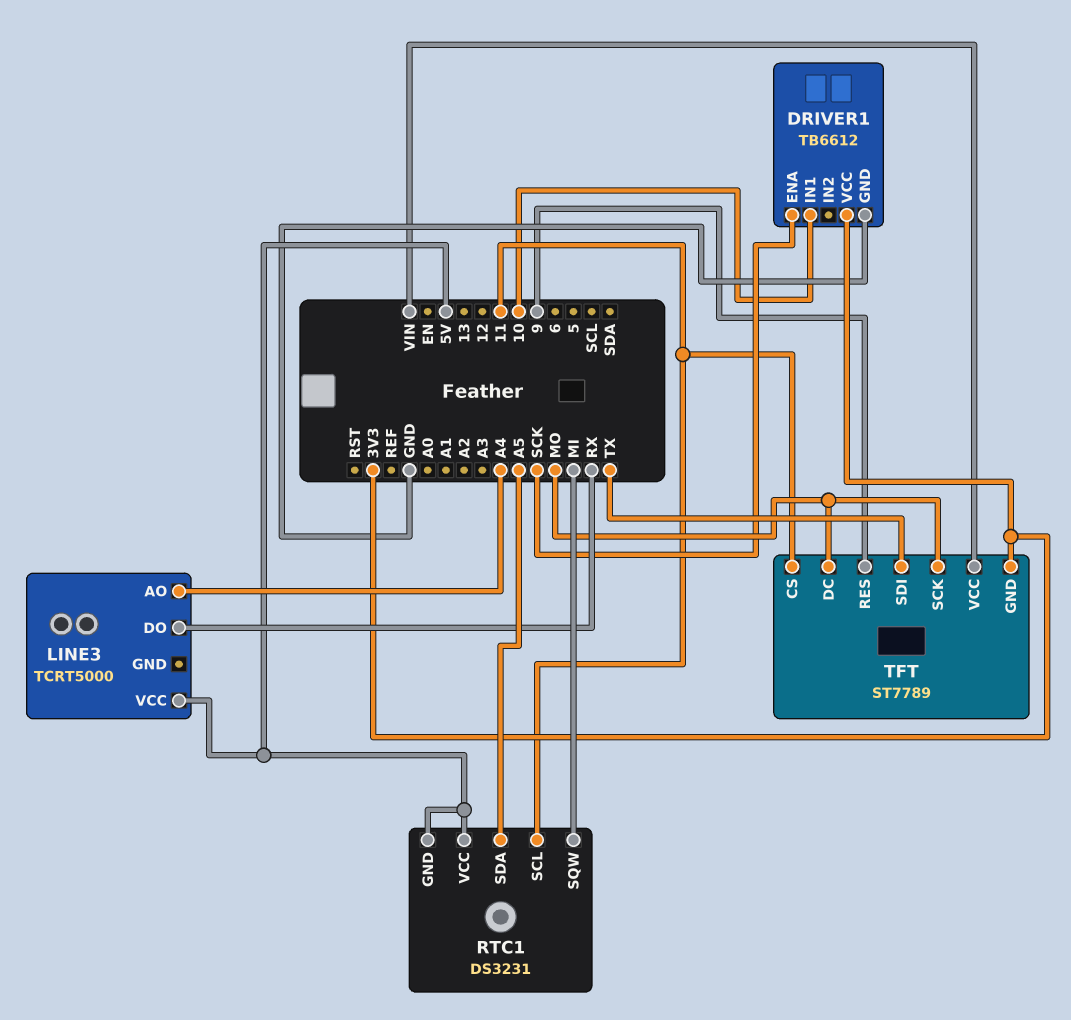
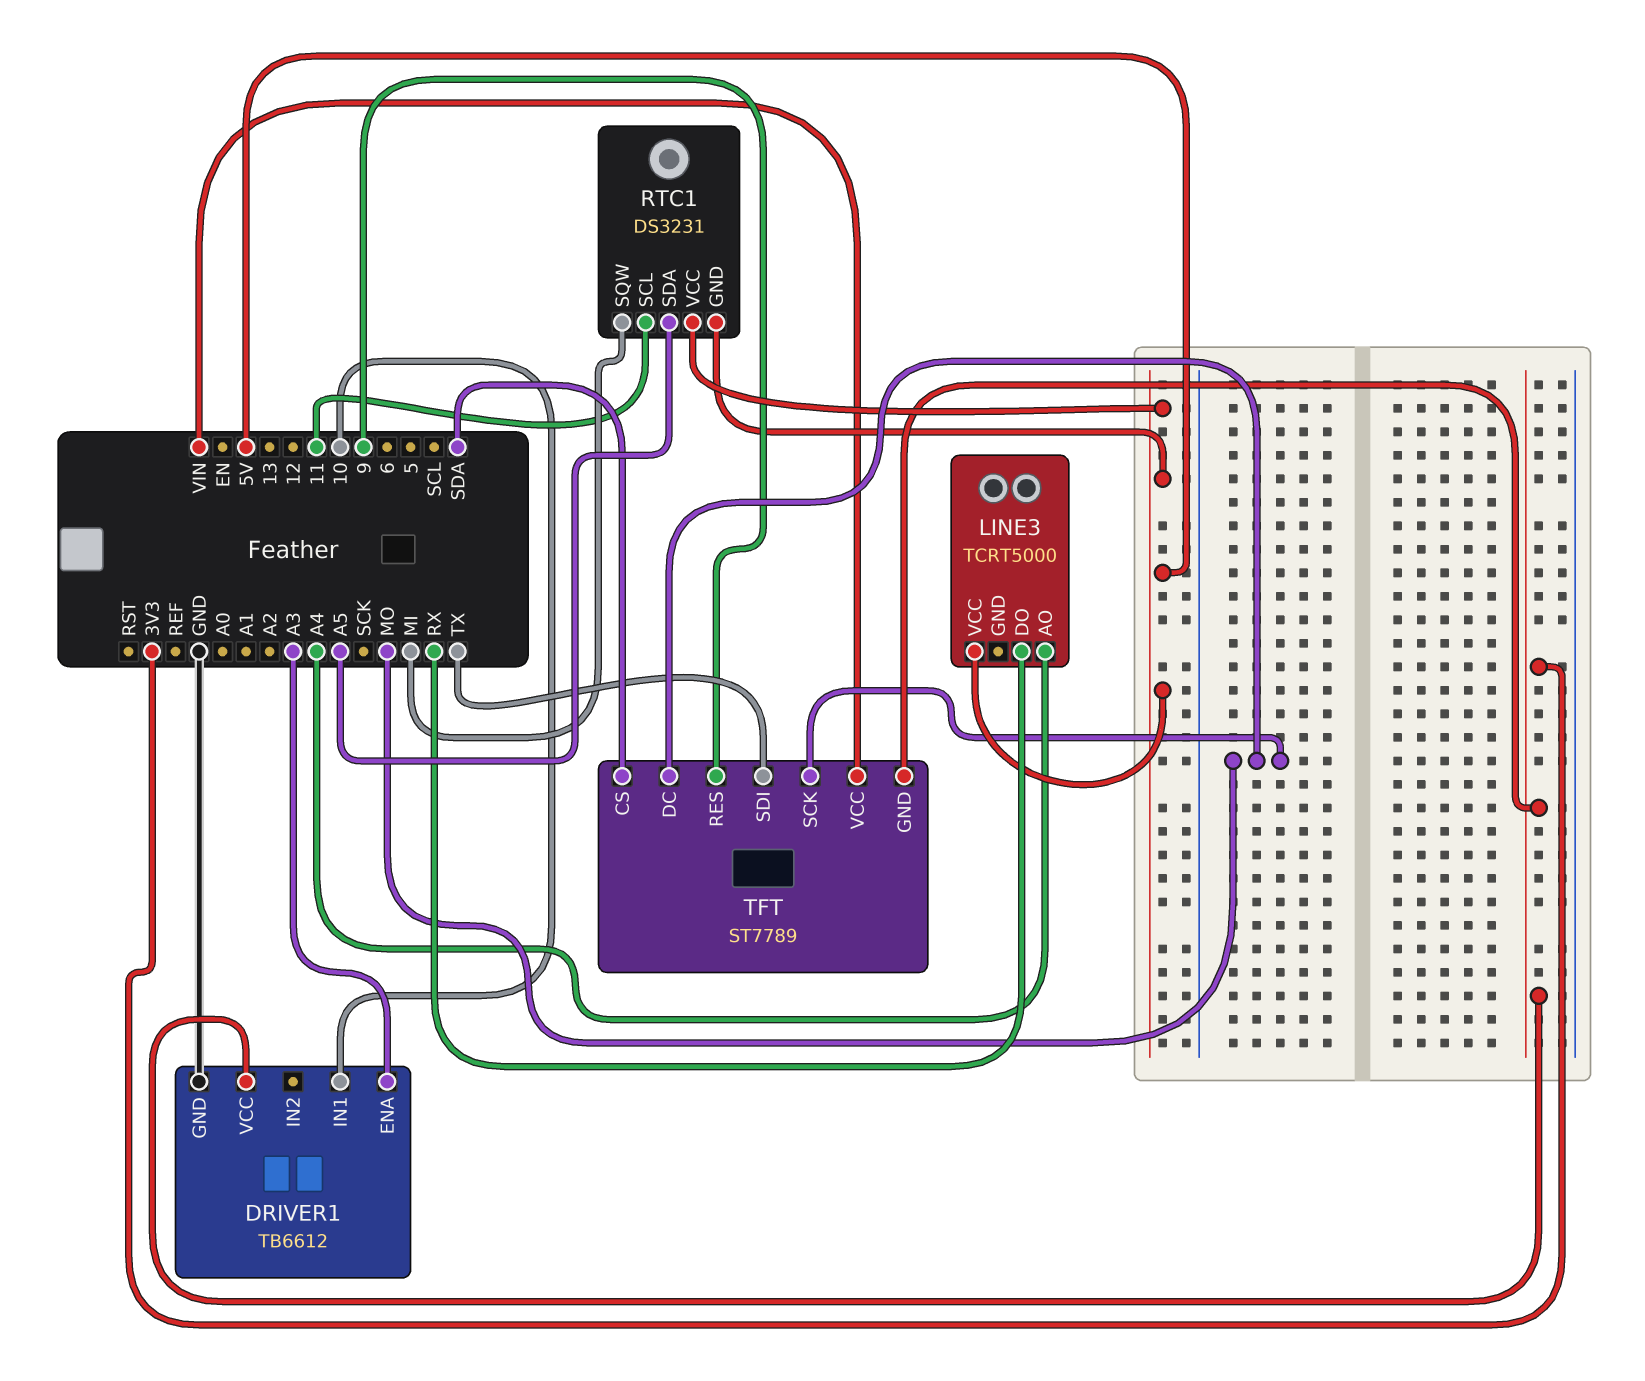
DRIVER1 pin ENA: SCK -> A3
TFT pin CS: 11 -> SDA

